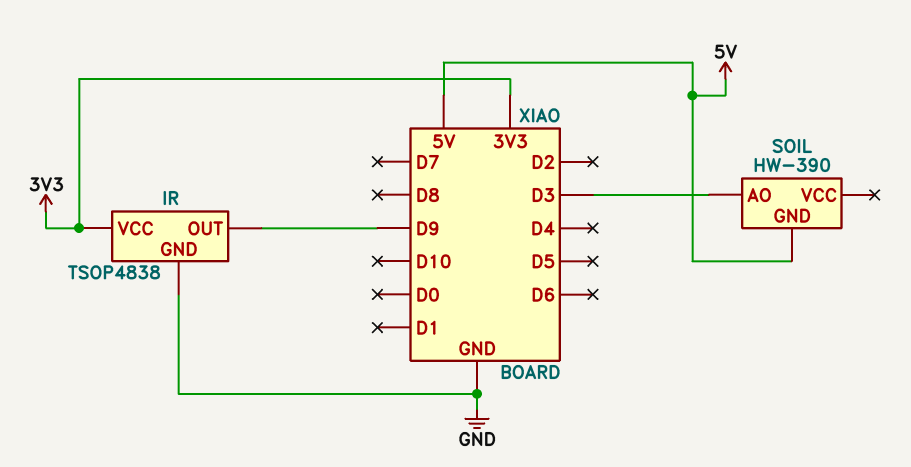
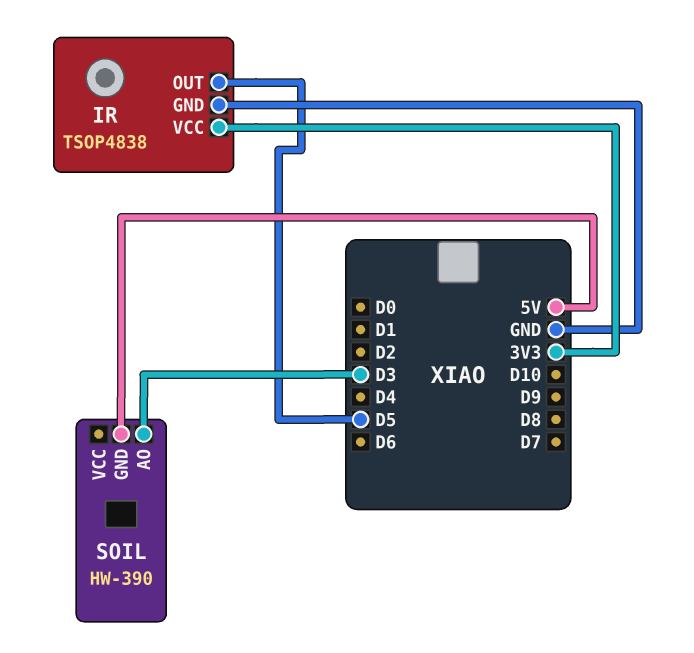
IR pin OUT: D9 -> D5

